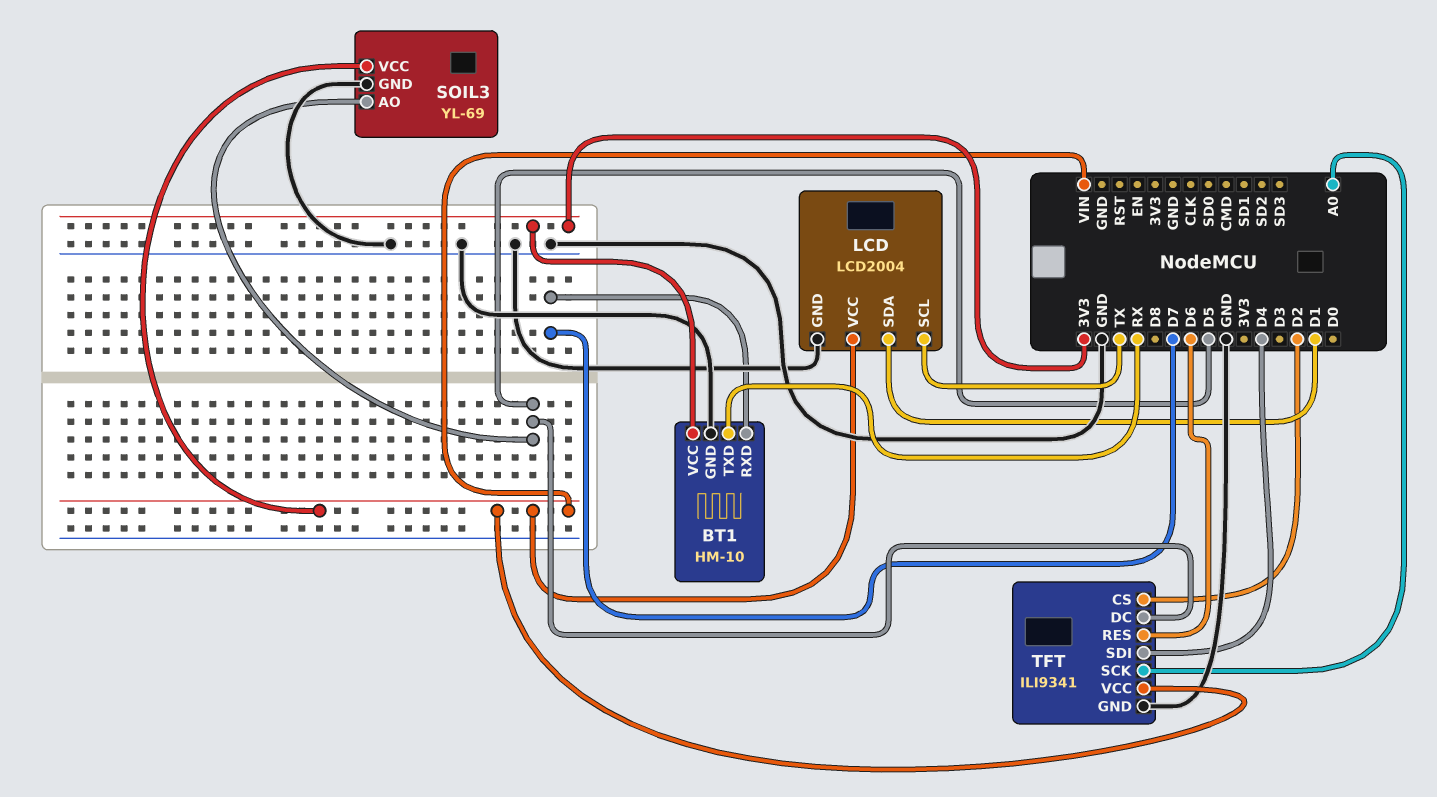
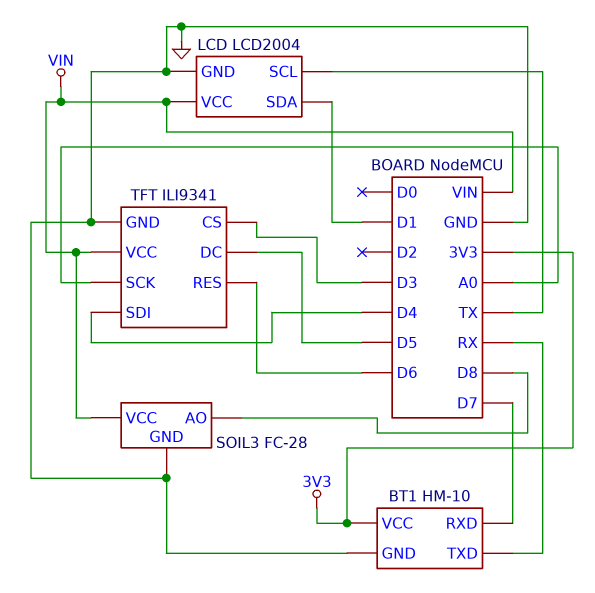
SOIL3: YL-69 -> FC-28
SOIL3 pin AO: D5 -> D8
TFT pin CS: D2 -> D3

